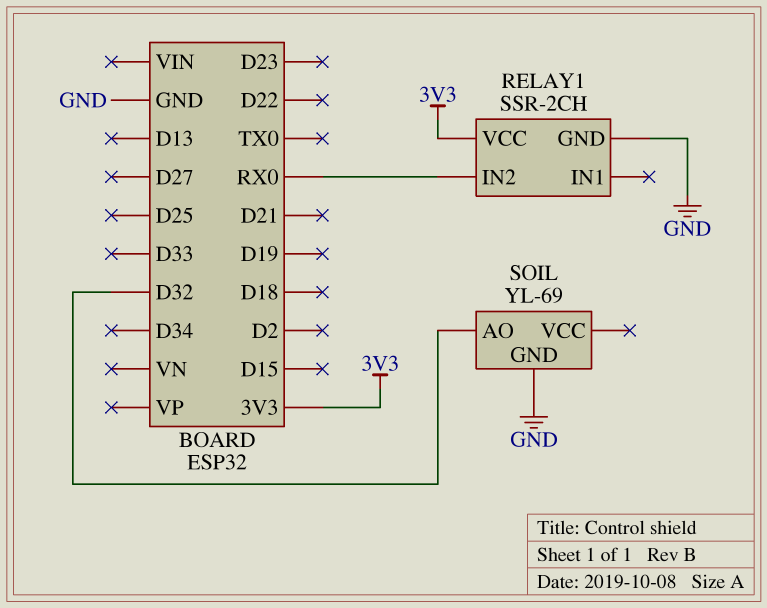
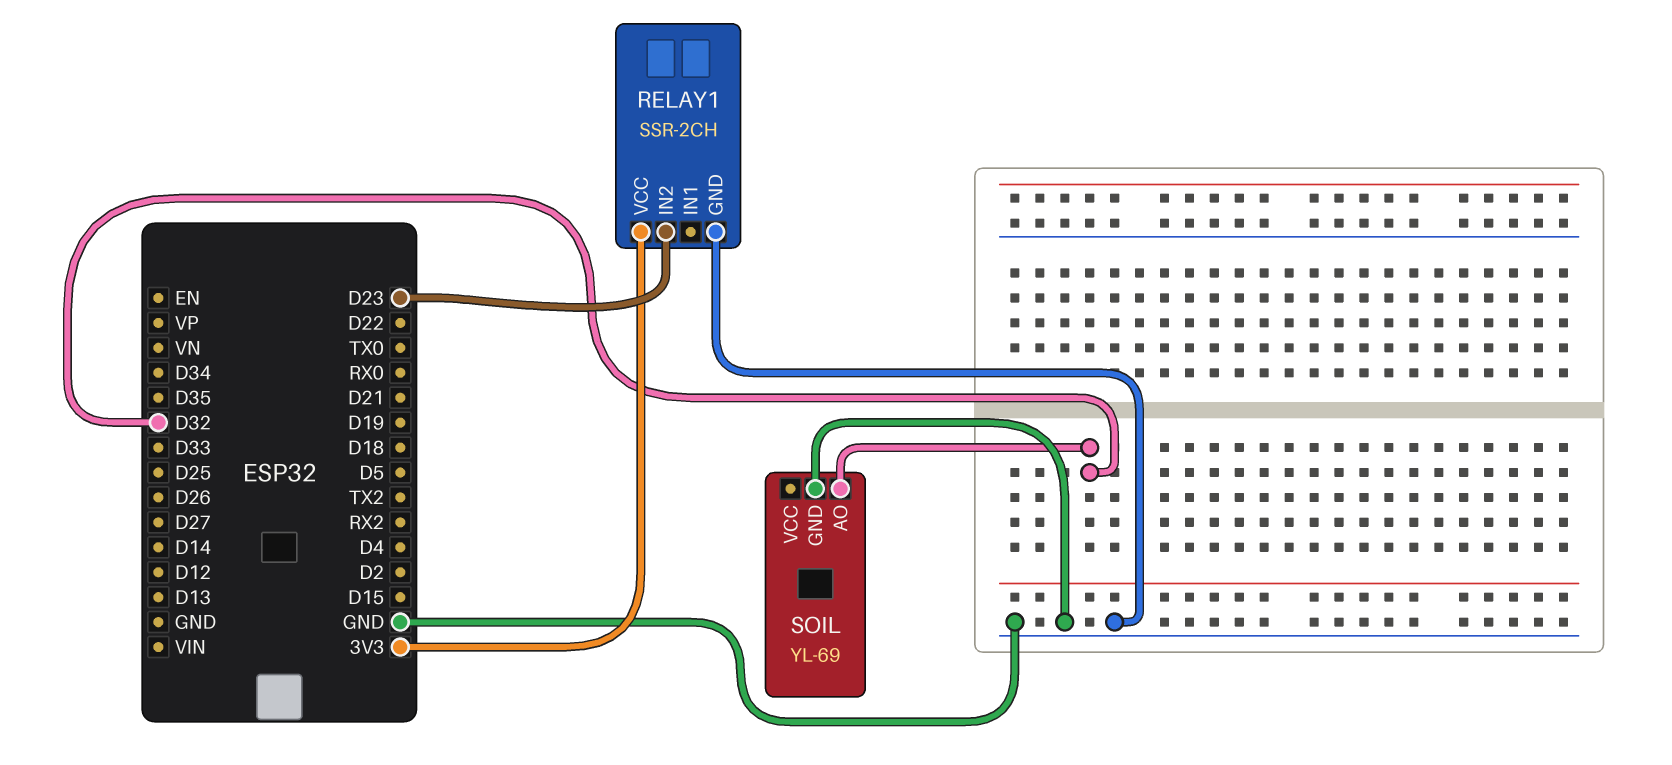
RELAY1 pin IN2: RX0 -> D23

